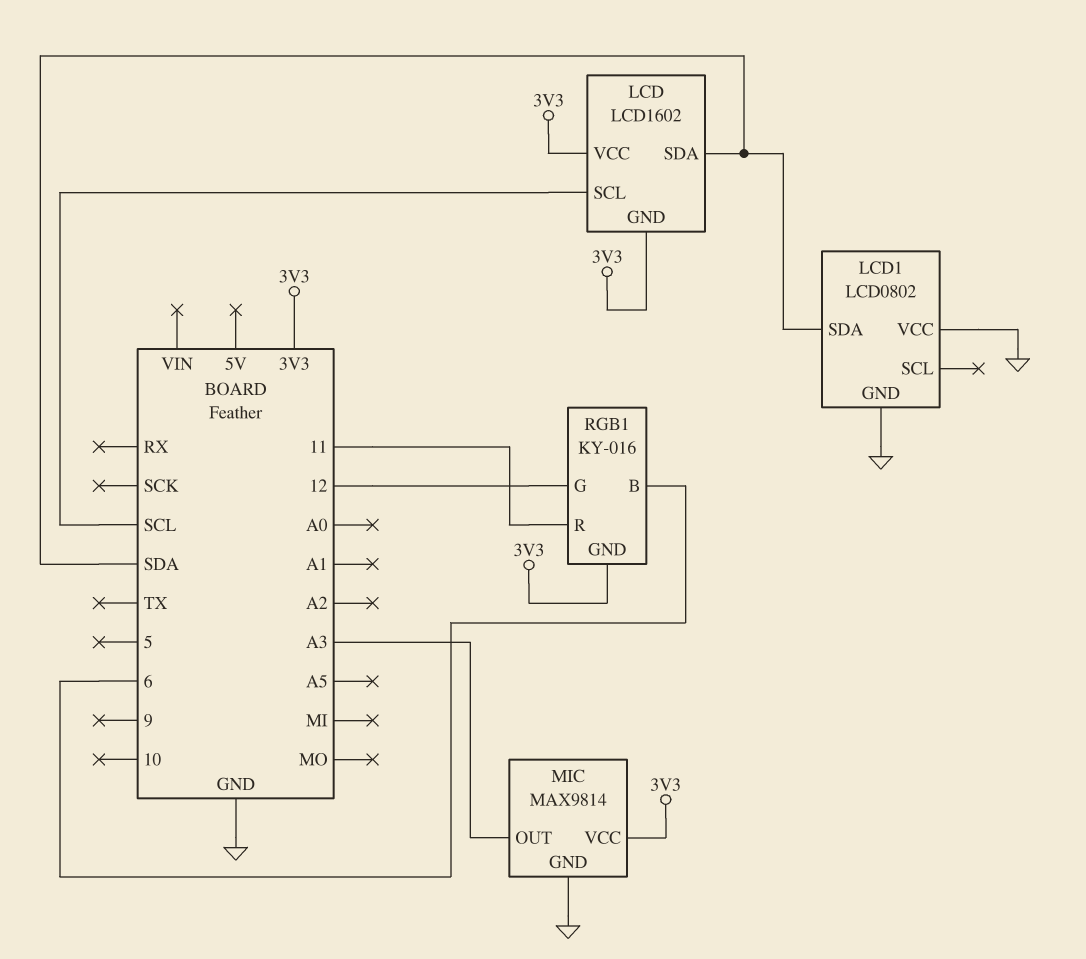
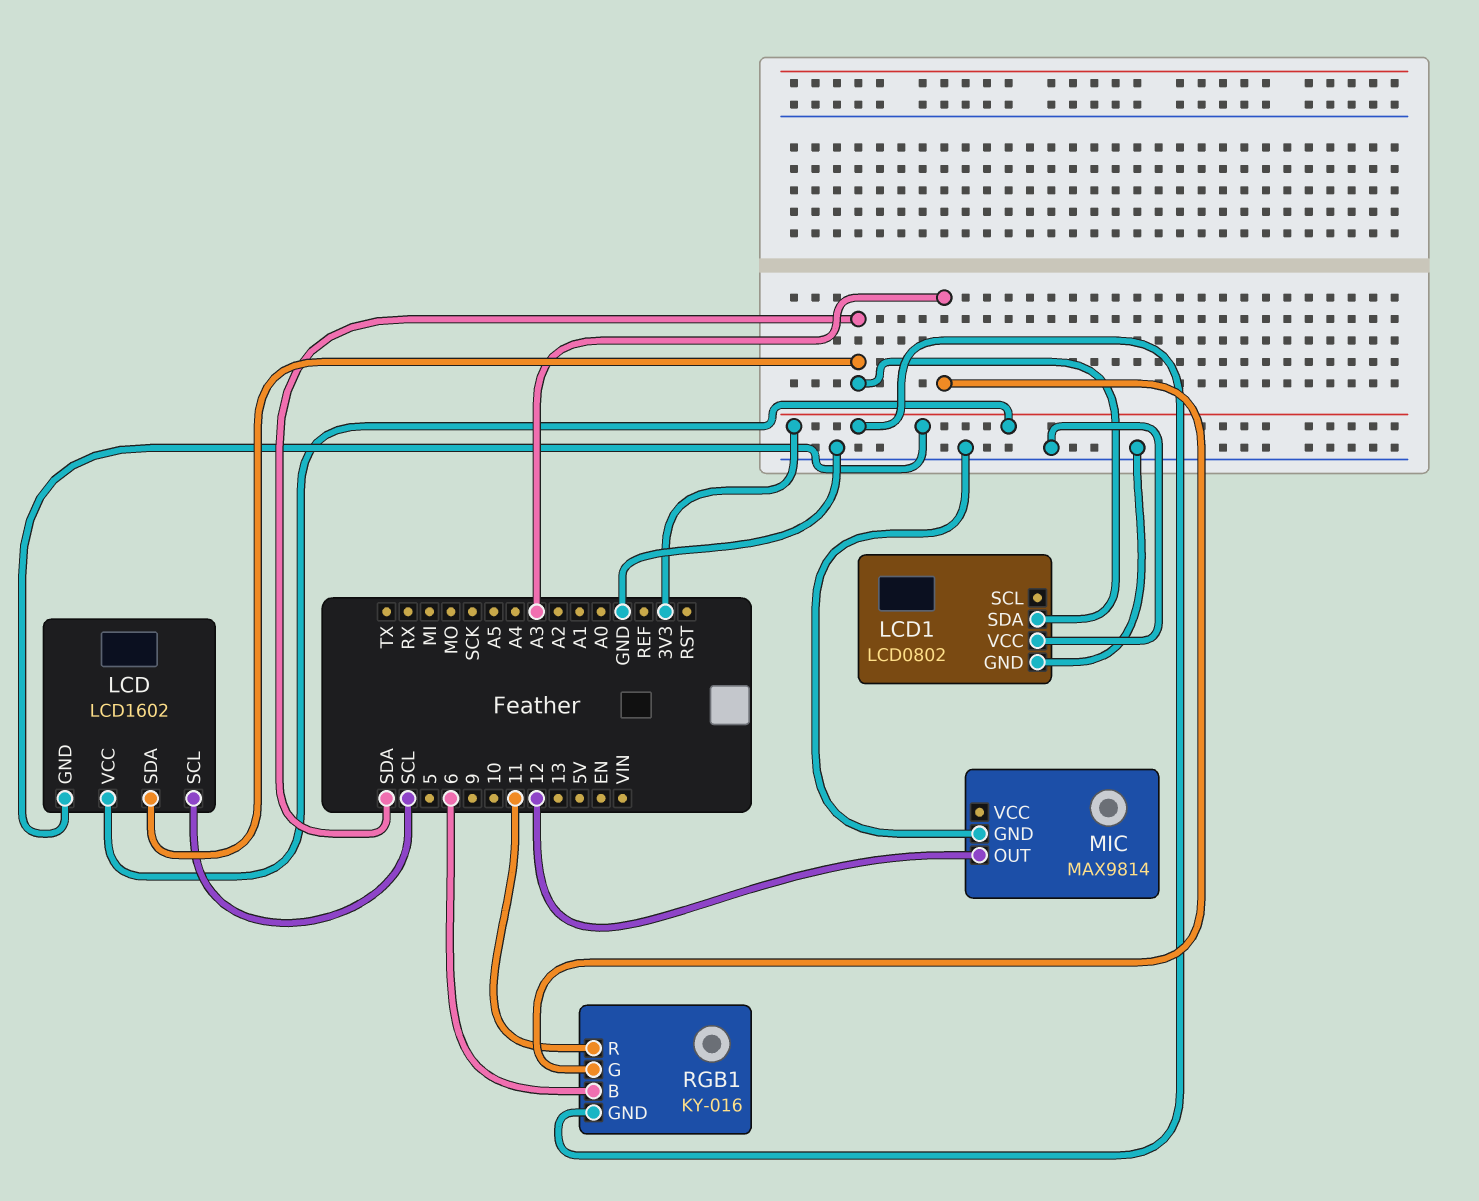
MIC pin OUT: A3 -> 12
MIC pin VCC: 3V3 -> none
RGB1 pin G: 12 -> A3

